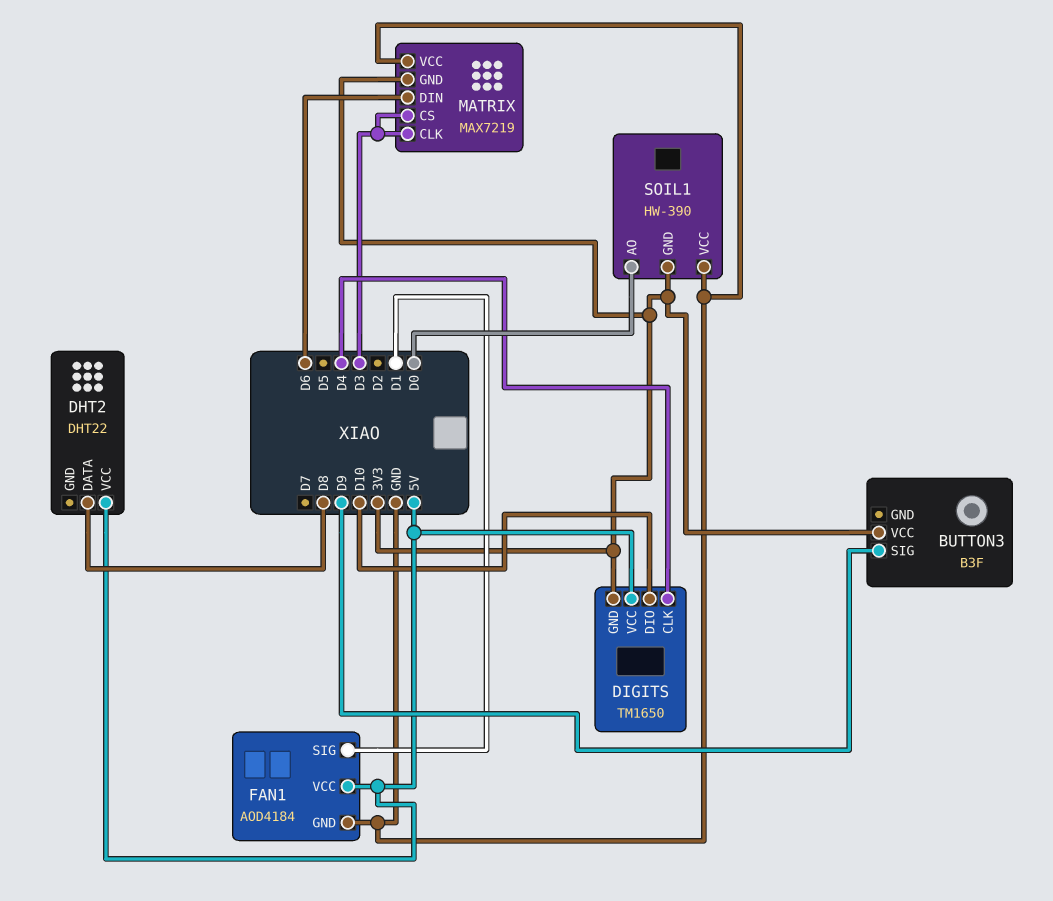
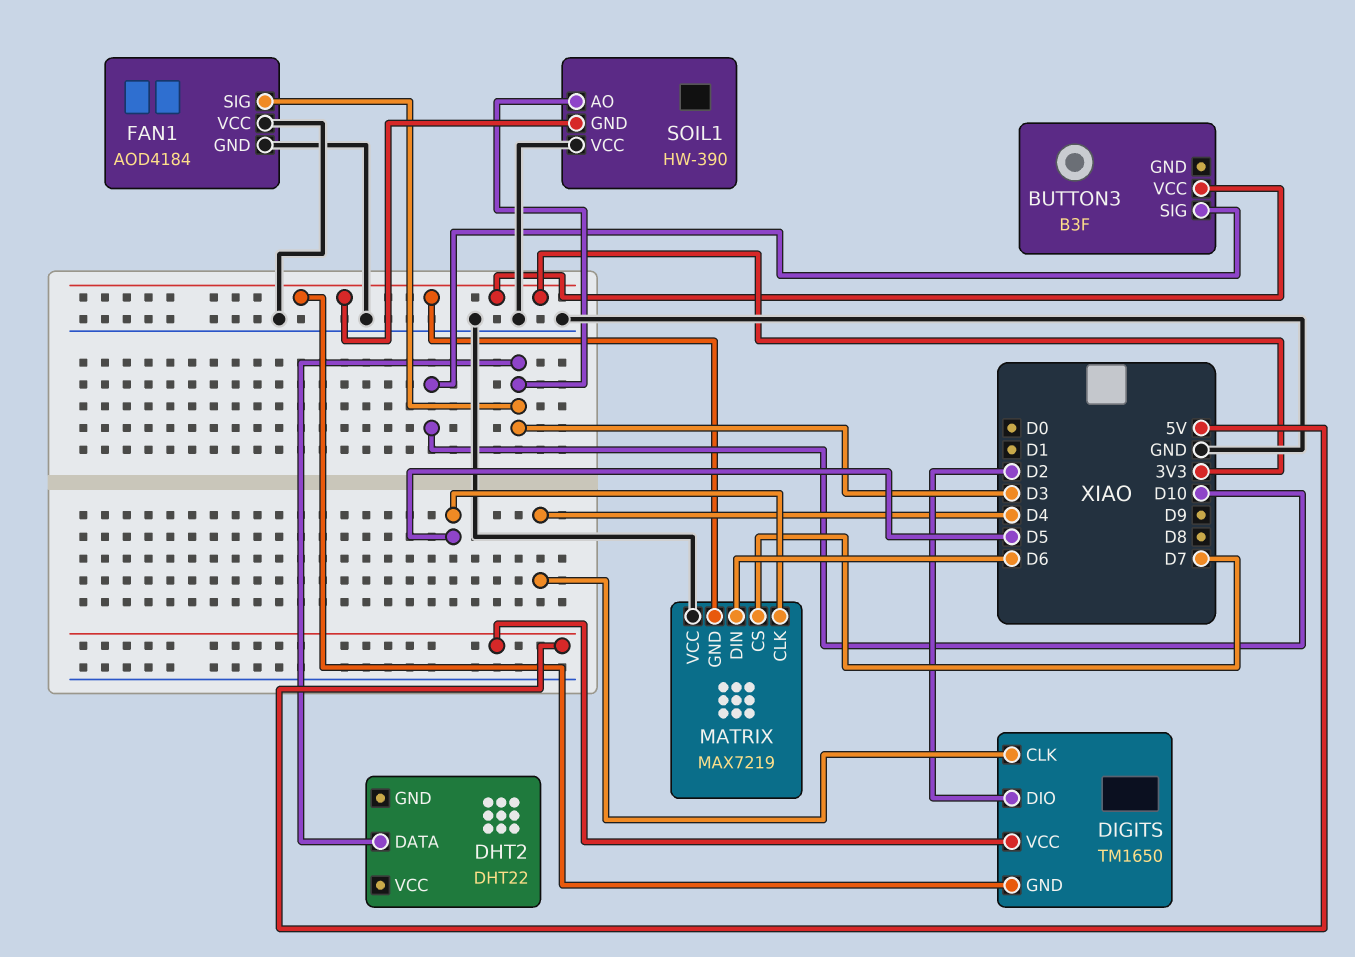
BUTTON3 pin SIG: D9 -> D10
DHT2 pin DATA: D8 -> D3
DHT2 pin VCC: 5V -> none
DIGITS pin DIO: D10 -> D2
FAN1 pin SIG: D1 -> D3
FAN1 pin VCC: 5V -> GND
MATRIX pin CLK: D3 -> D5
MATRIX pin CS: D3 -> D7
SOIL1 pin AO: D0 -> D3

